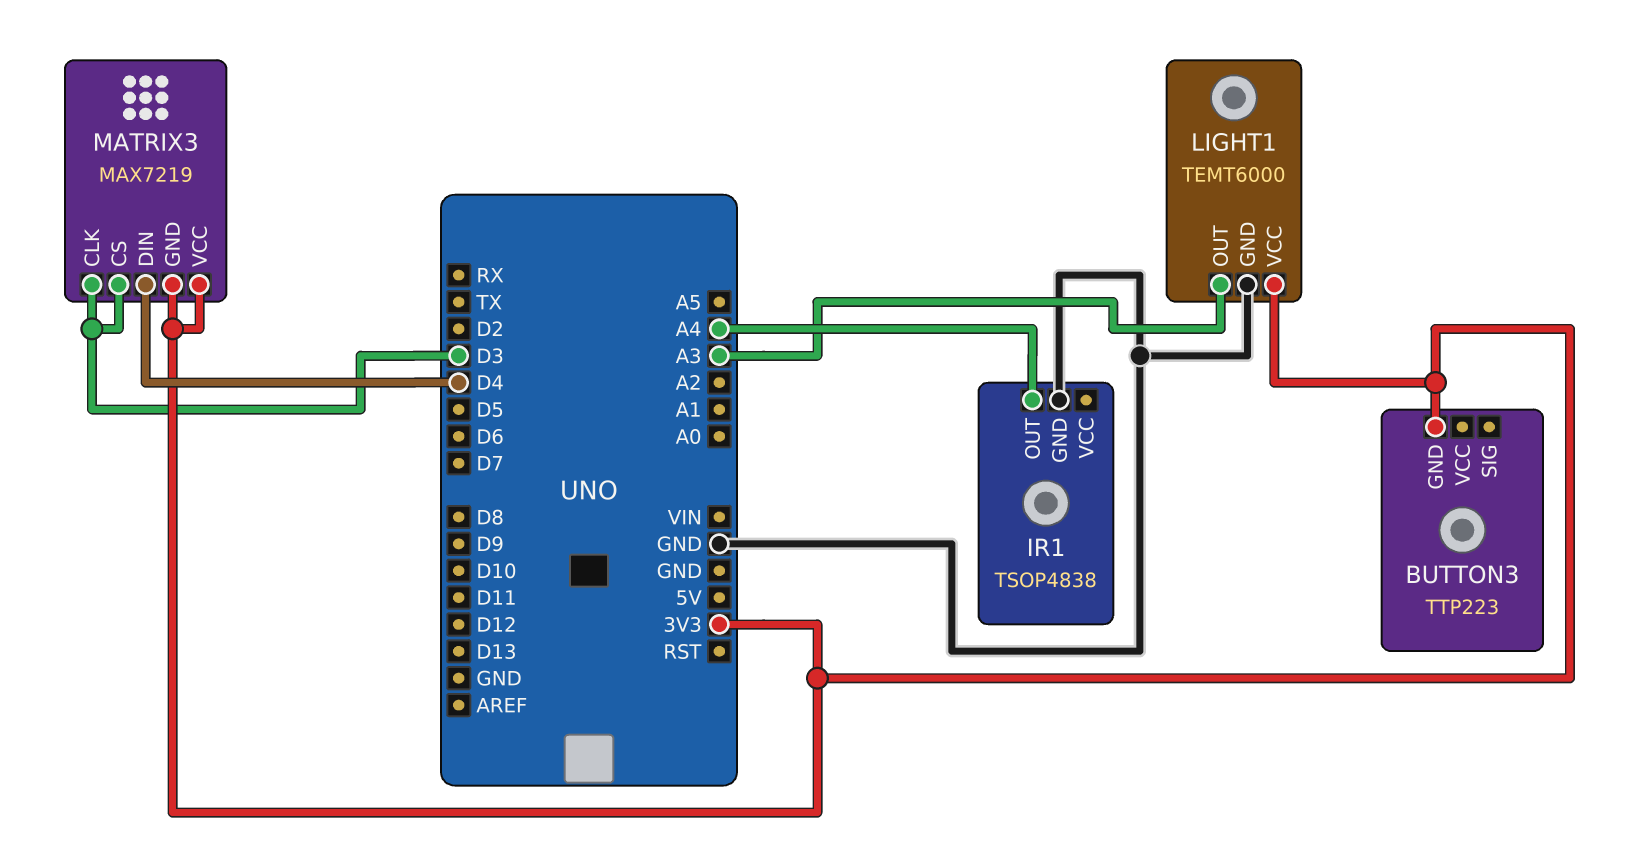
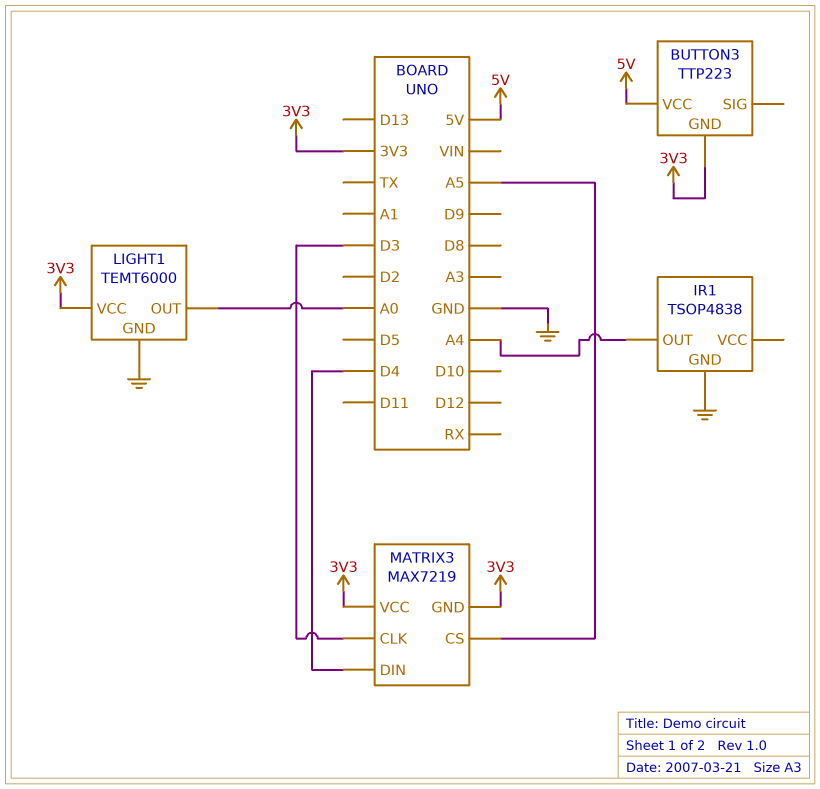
BUTTON3 pin VCC: none -> 5V
LIGHT1 pin OUT: A3 -> A0
MATRIX3 pin CS: D3 -> A5

